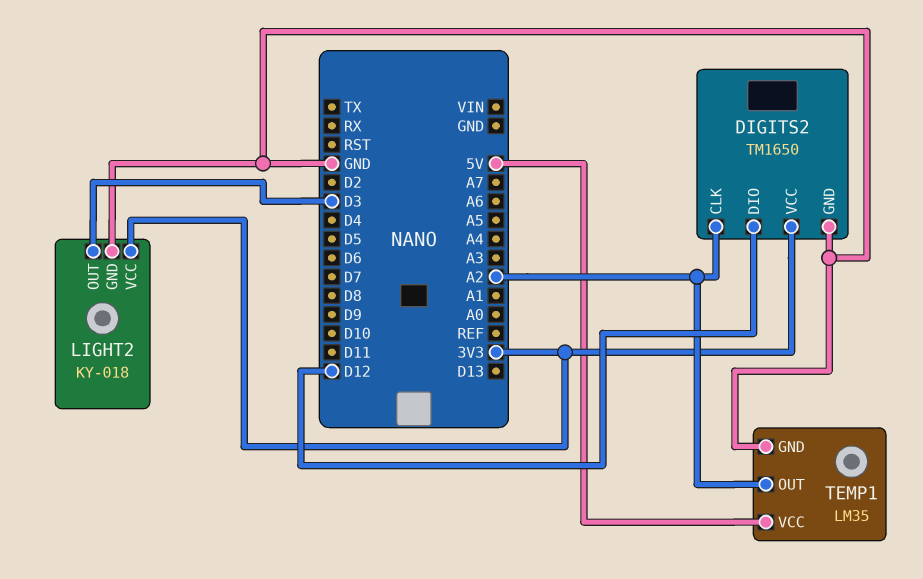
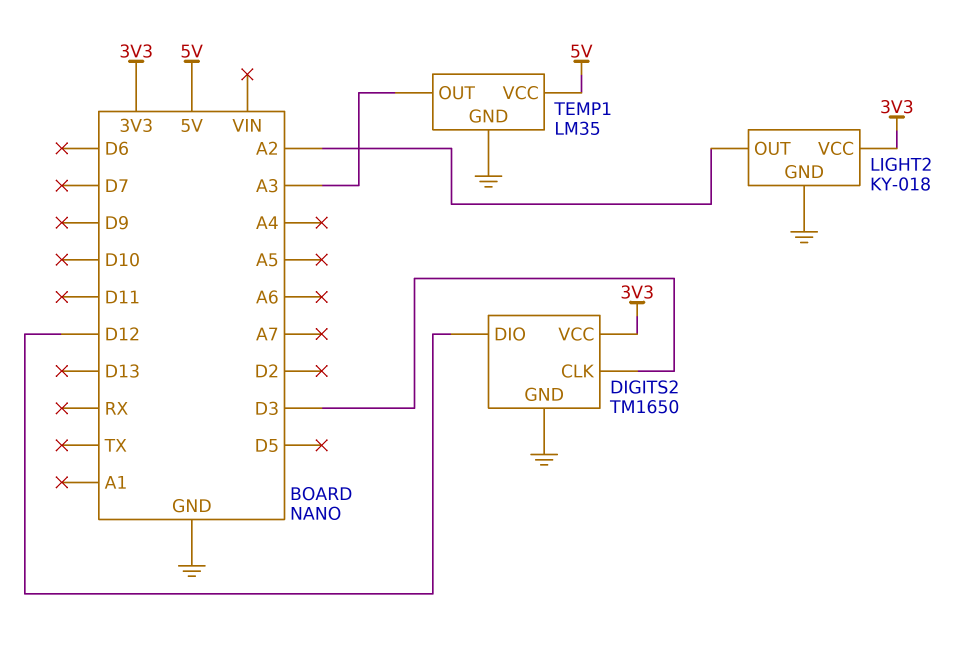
DIGITS2 pin CLK: A2 -> D3
LIGHT2 pin OUT: D3 -> A2
TEMP1 pin OUT: A2 -> A3

